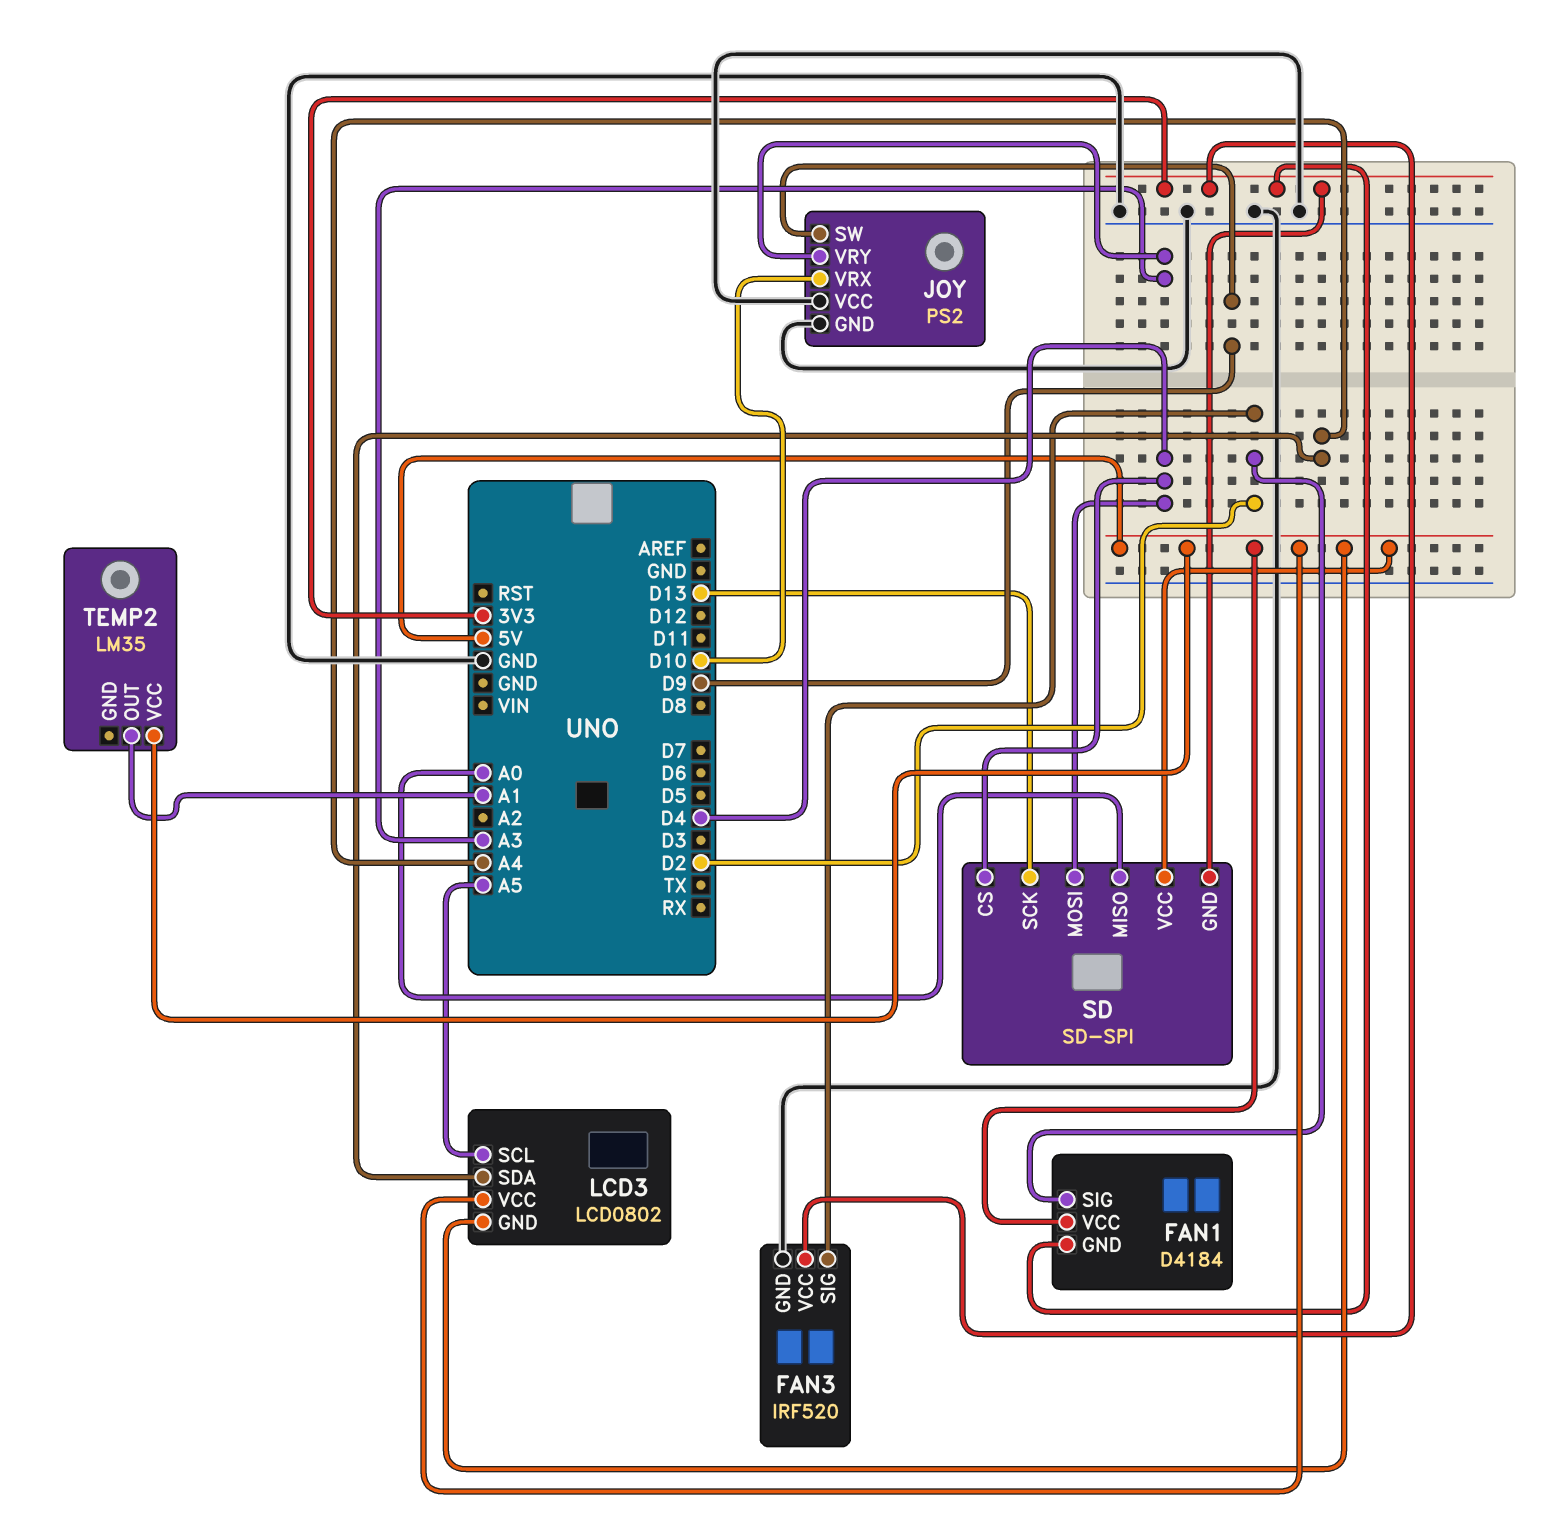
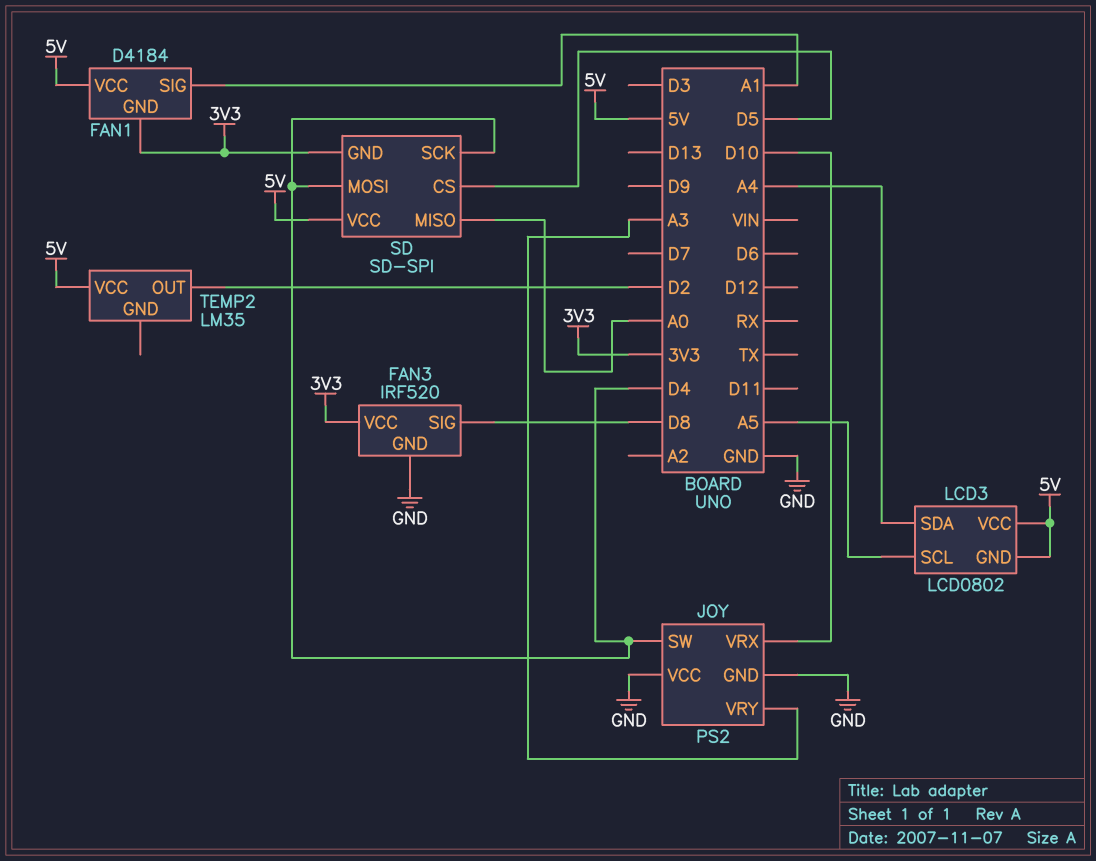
FAN1 pin SIG: D2 -> A1
FAN3 pin SIG: D2 -> D8
JOY pin SW: D9 -> D4
SD pin CS: D4 -> D5
SD pin SCK: D13 -> D4
TEMP2 pin OUT: A1 -> D2

